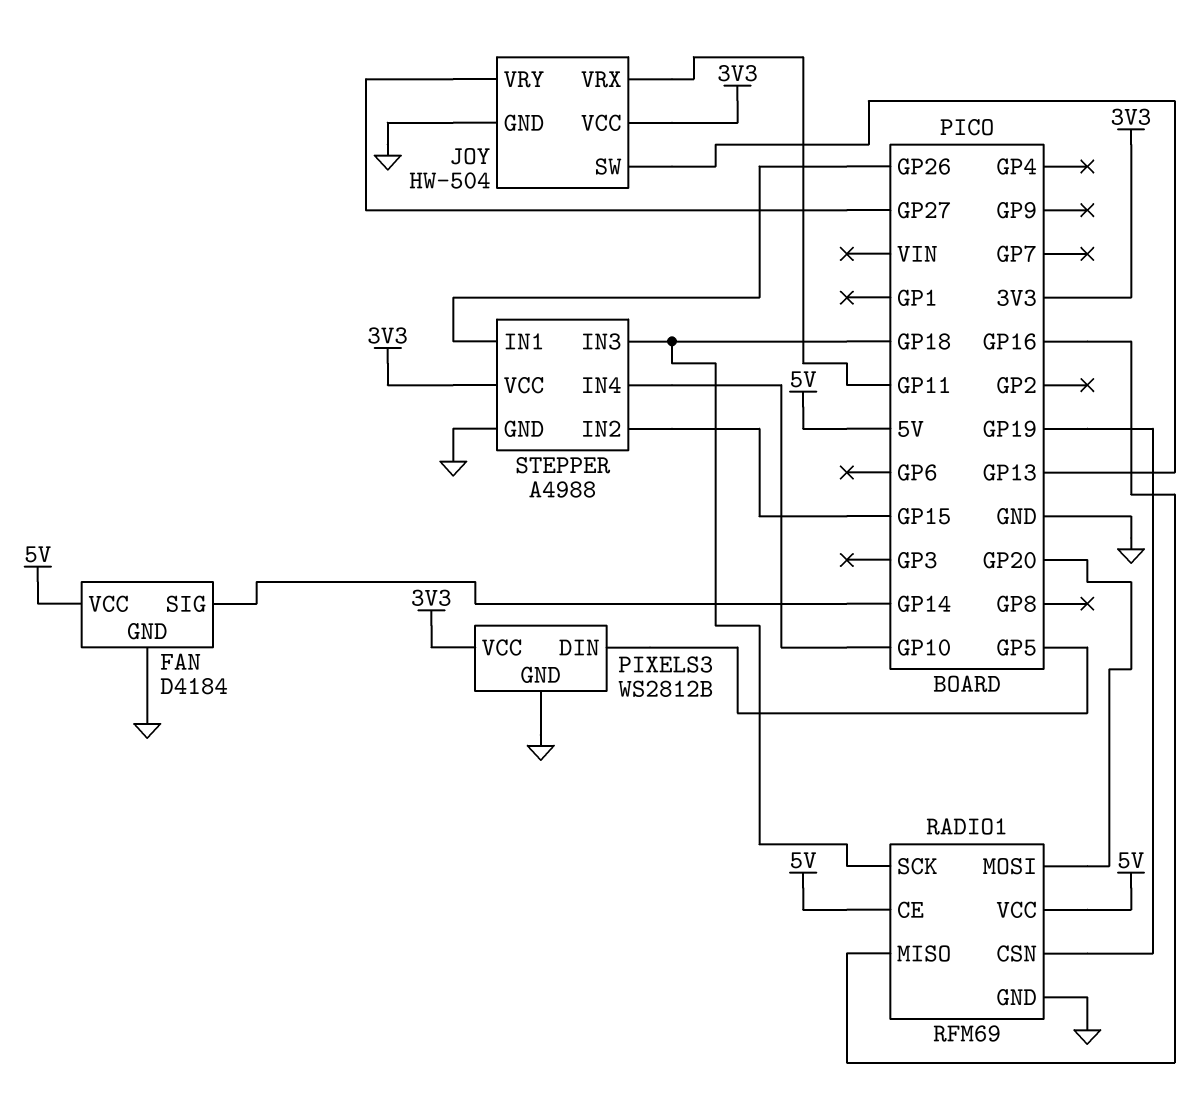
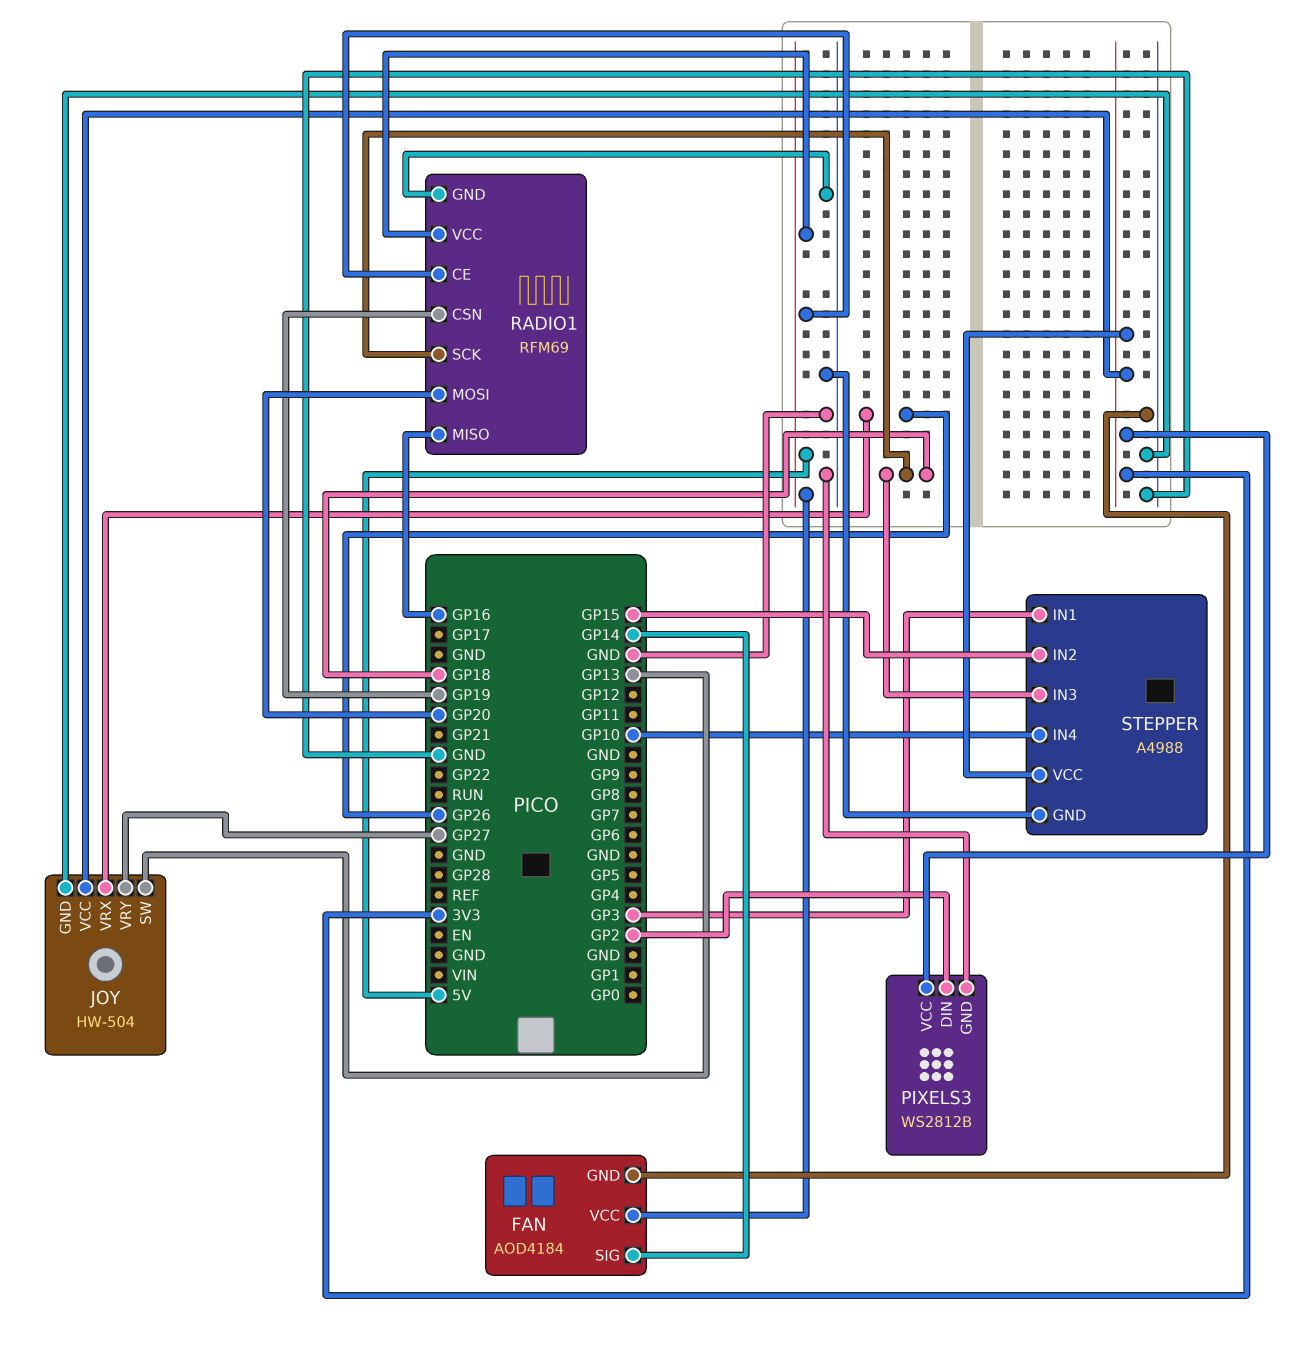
FAN: D4184 -> AOD4184
JOY pin VRX: GP11 -> GP26
PIXELS3 pin DIN: GP5 -> GP2
STEPPER pin IN1: GP26 -> GP3

